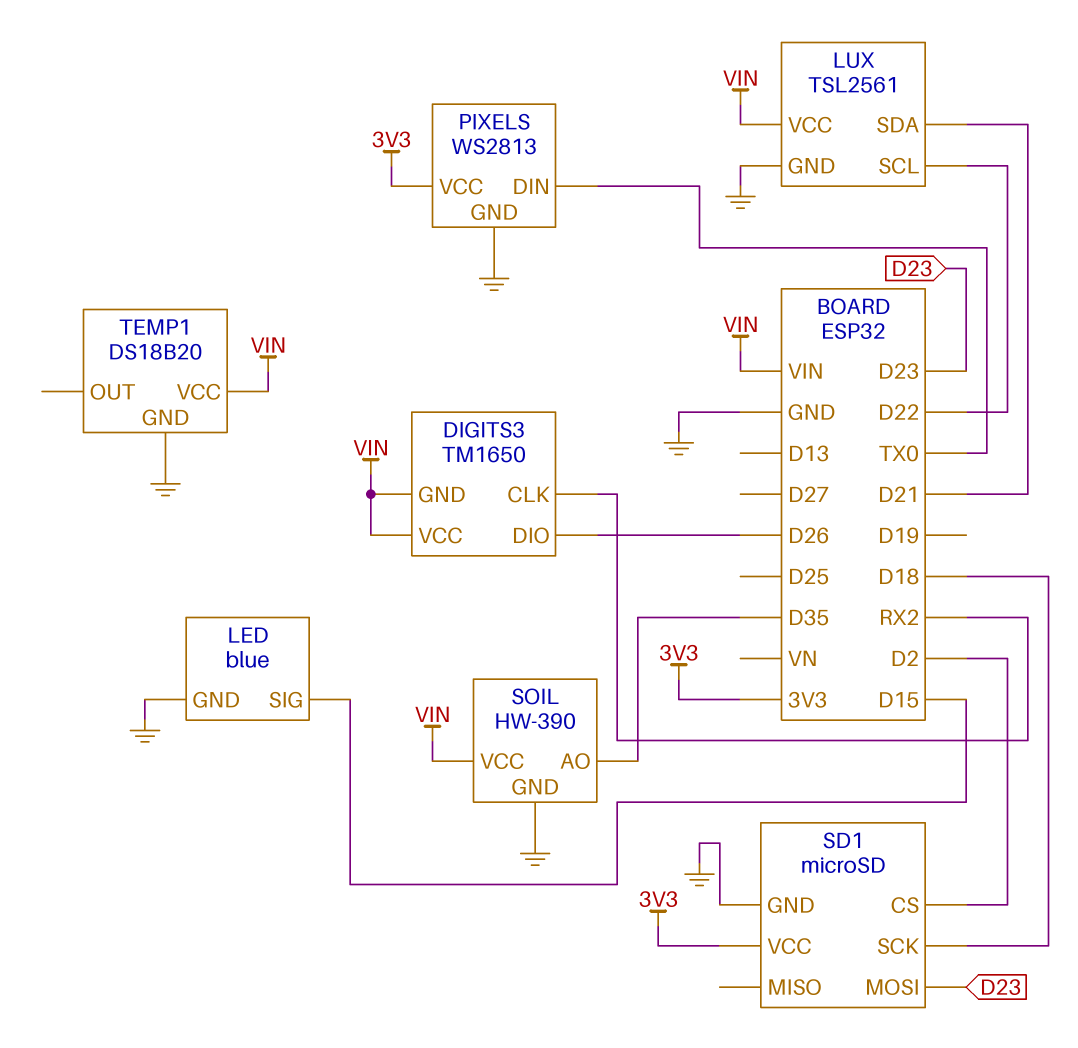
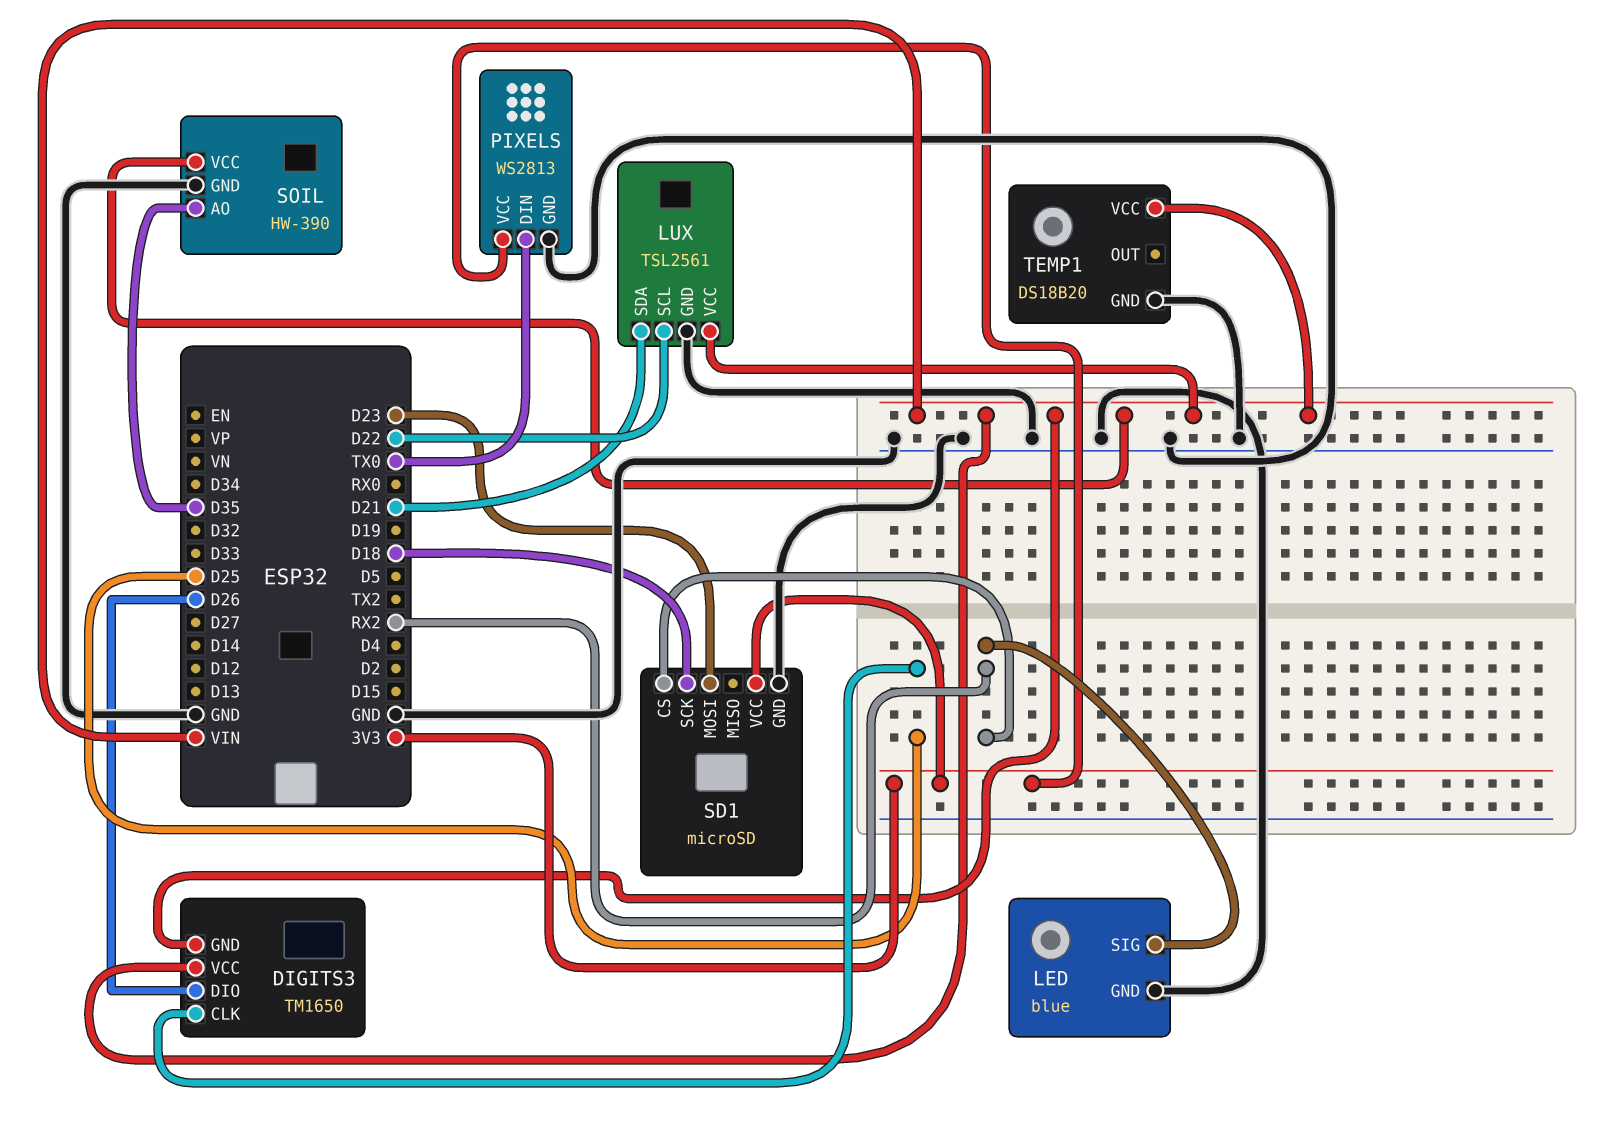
DIGITS3 pin CLK: RX2 -> D25
LED pin SIG: D15 -> RX2
SD1 pin CS: D2 -> RX2

